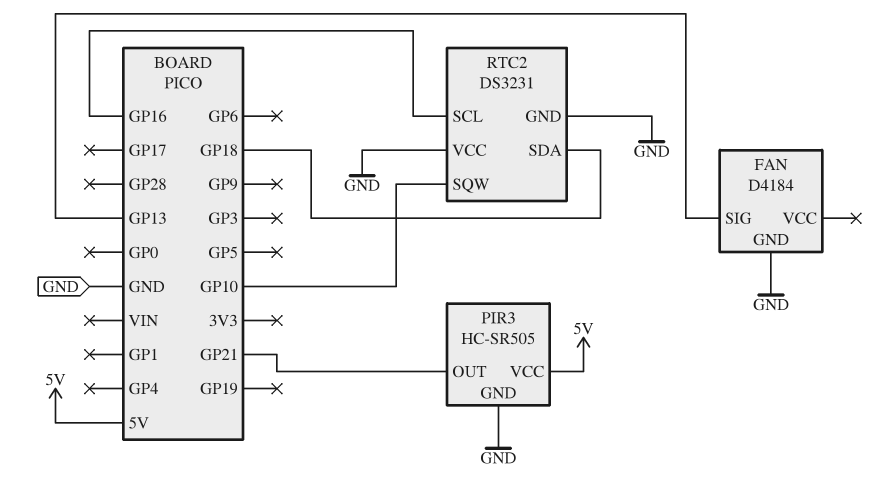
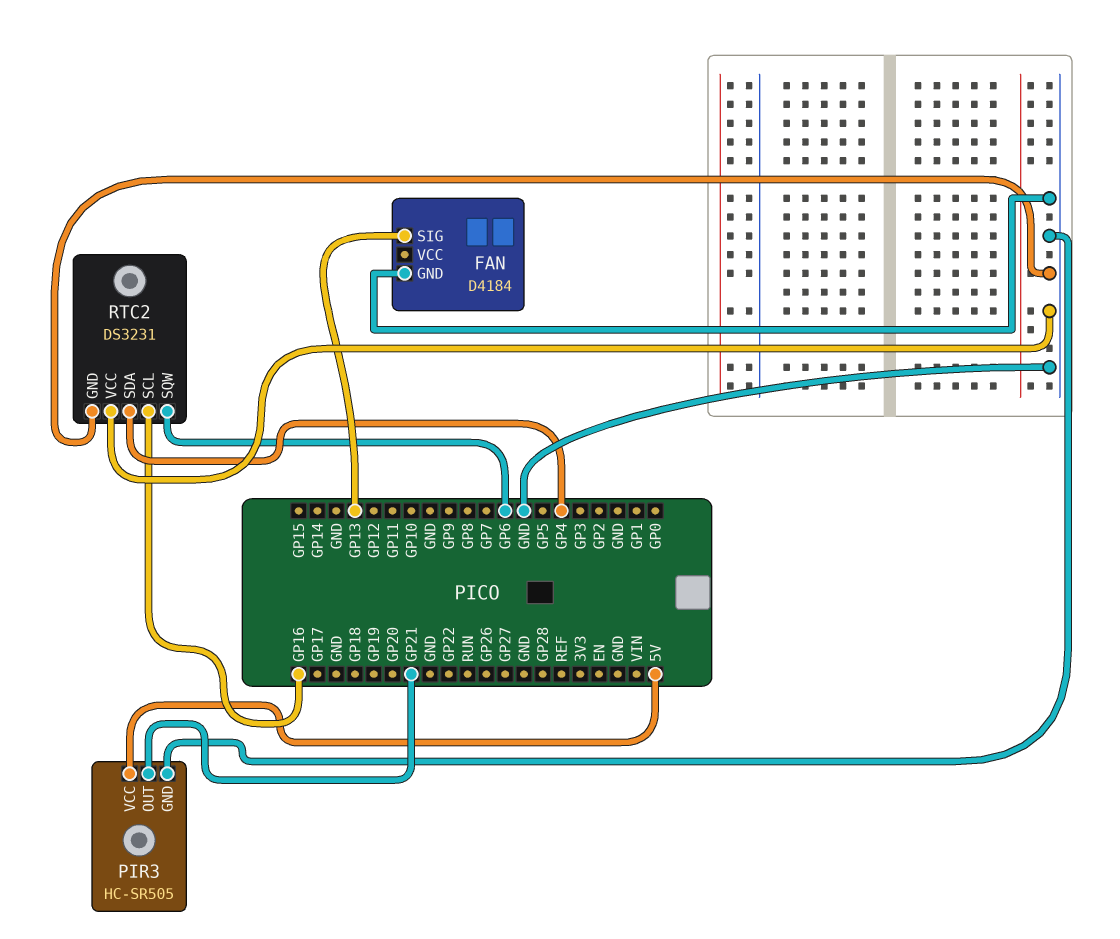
RTC2 pin SDA: GP18 -> GP4
RTC2 pin SQW: GP10 -> GP6

